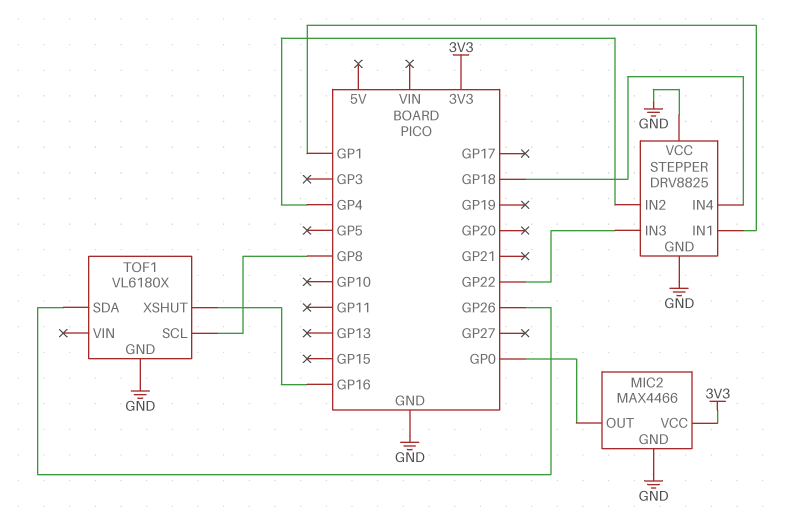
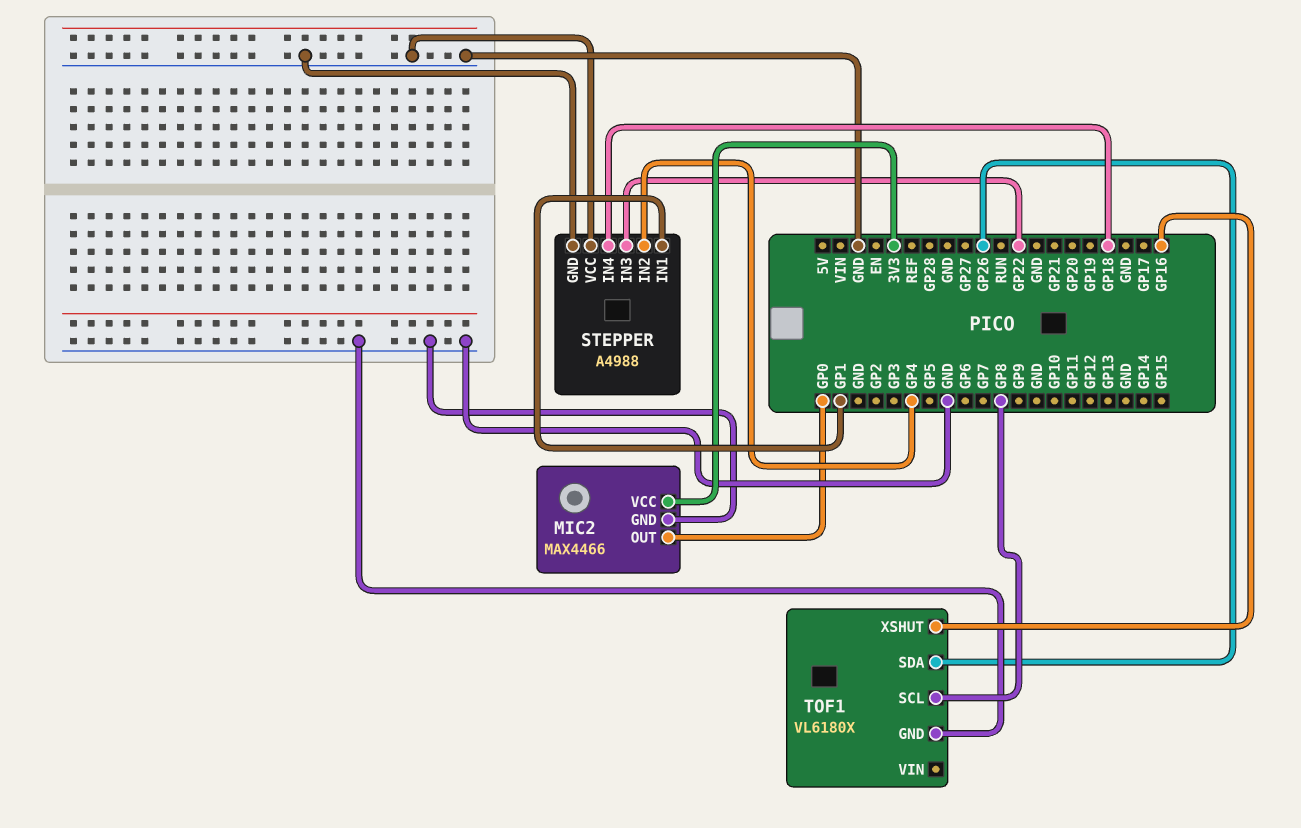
STEPPER: DRV8825 -> A4988

